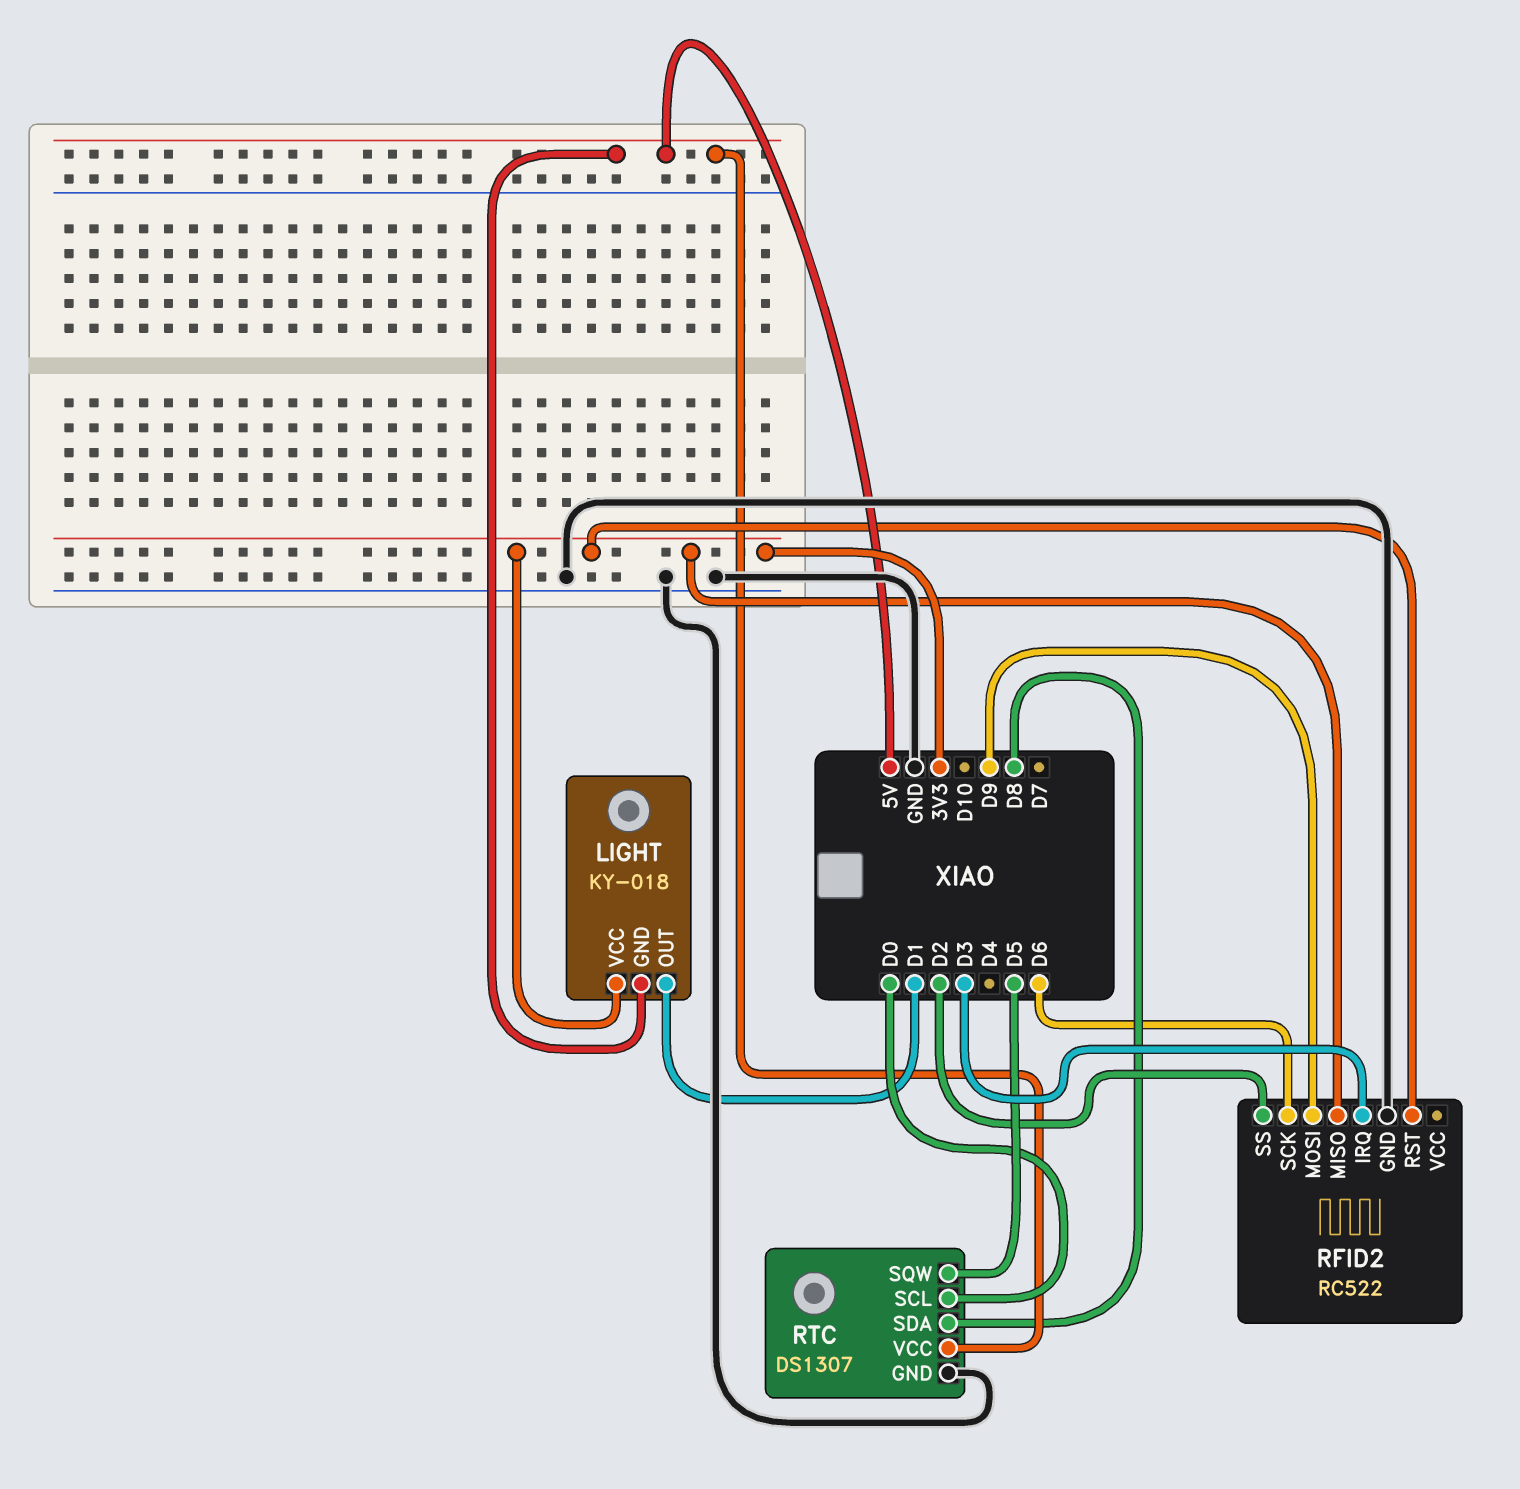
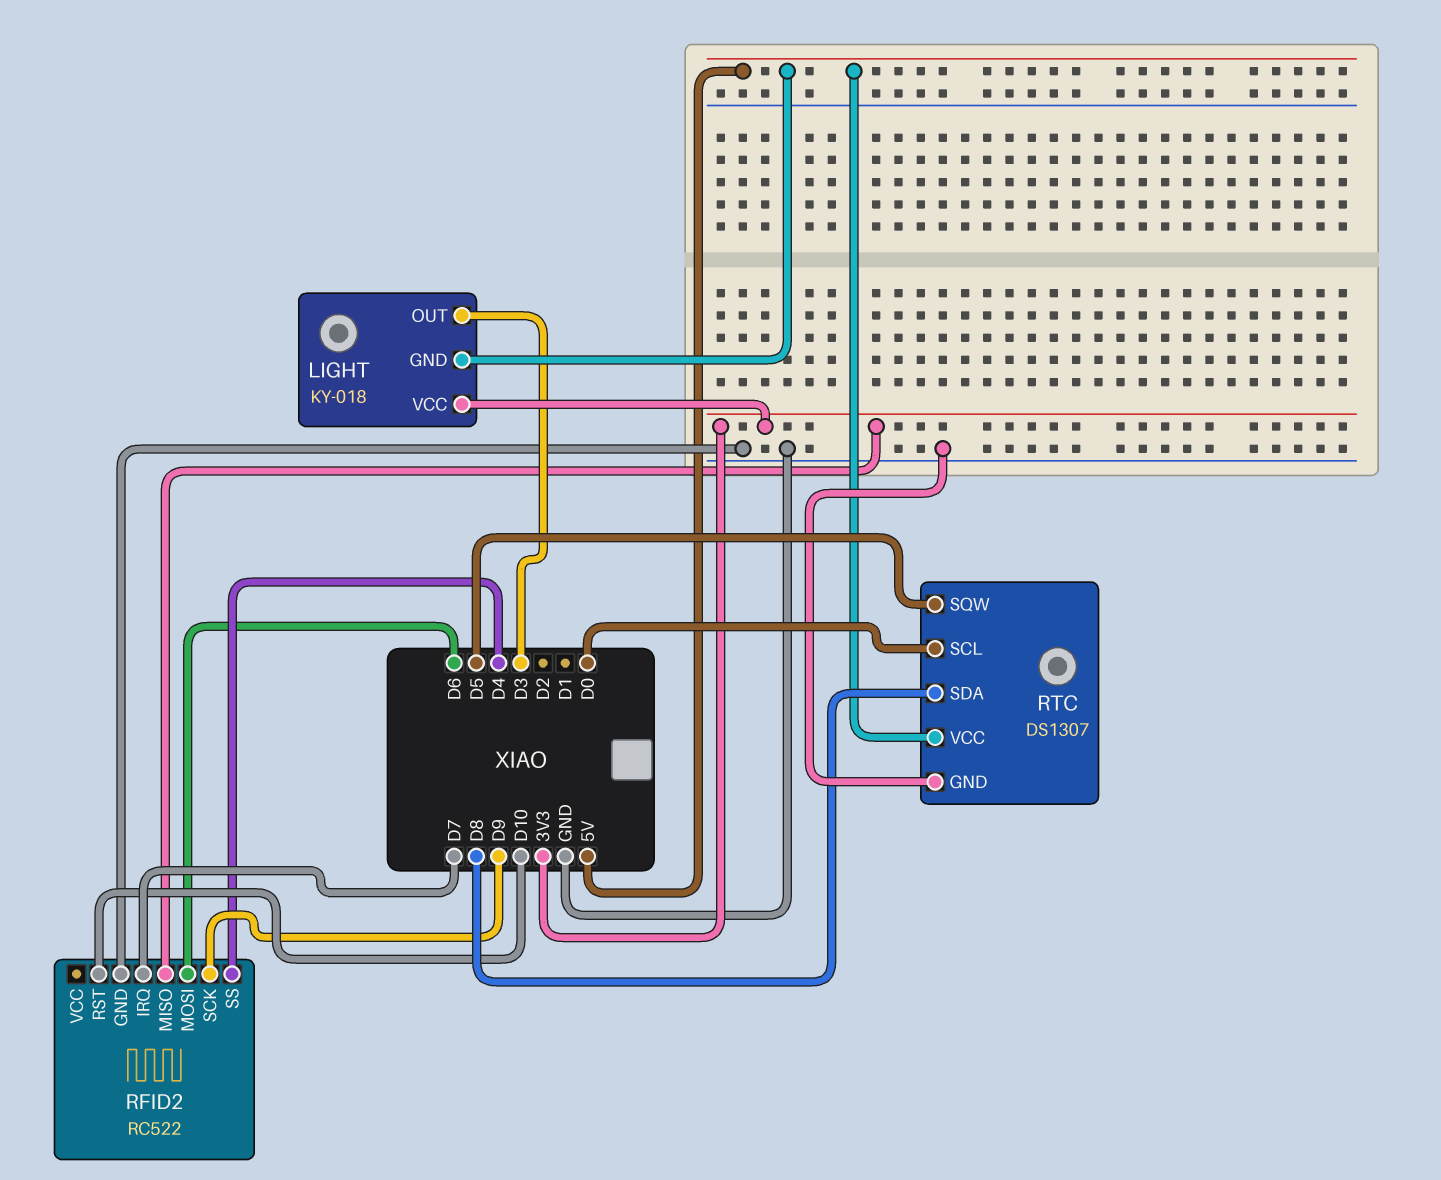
LIGHT pin OUT: D1 -> D3
RFID2 pin IRQ: D3 -> D7
RFID2 pin MOSI: D9 -> D6
RFID2 pin RST: 3V3 -> D10
RFID2 pin SCK: D6 -> D9
RFID2 pin SS: D2 -> D4

